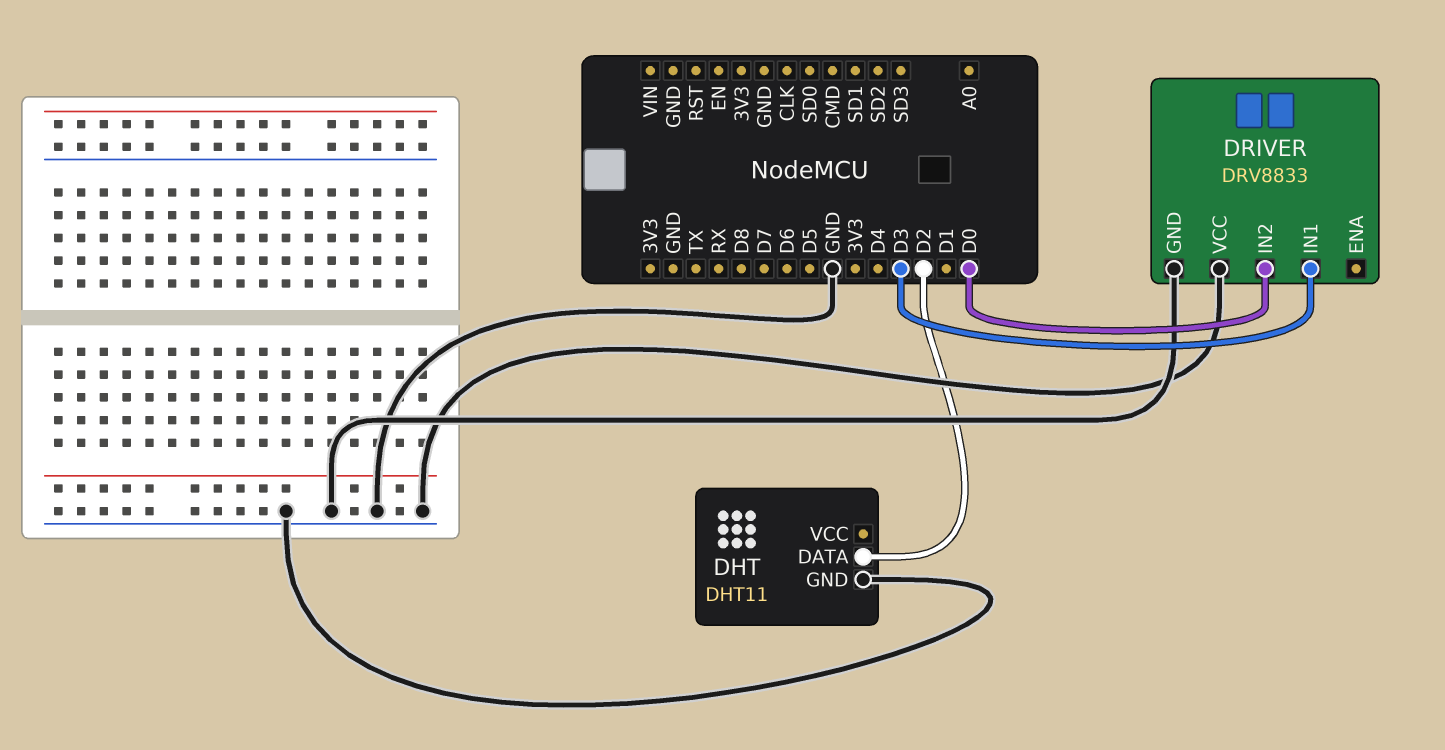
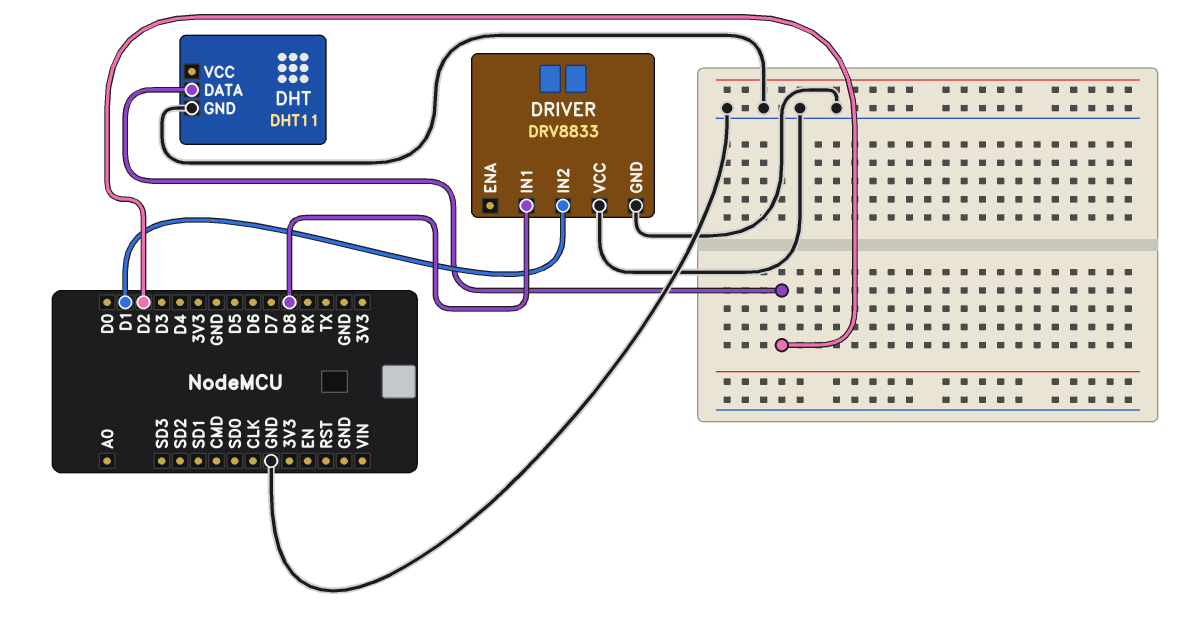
DRIVER pin IN1: D3 -> D8
DRIVER pin IN2: D0 -> D1

